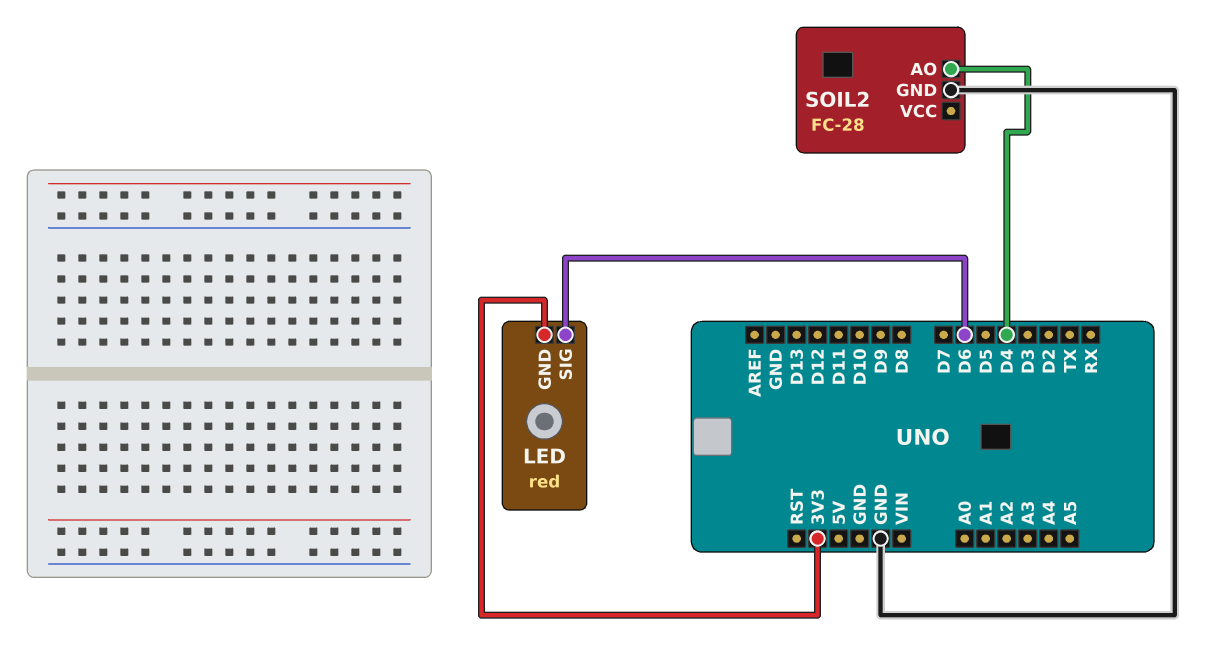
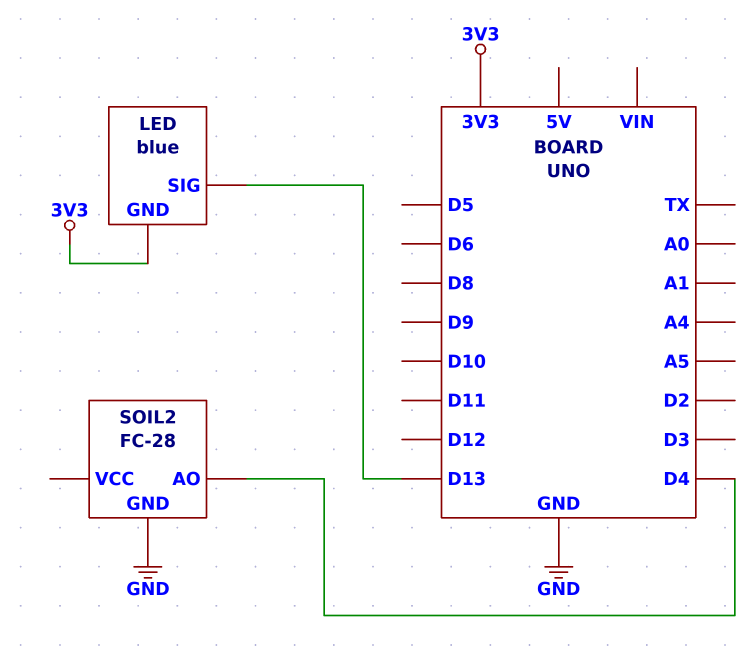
LED: red -> blue
LED pin SIG: D6 -> D13

